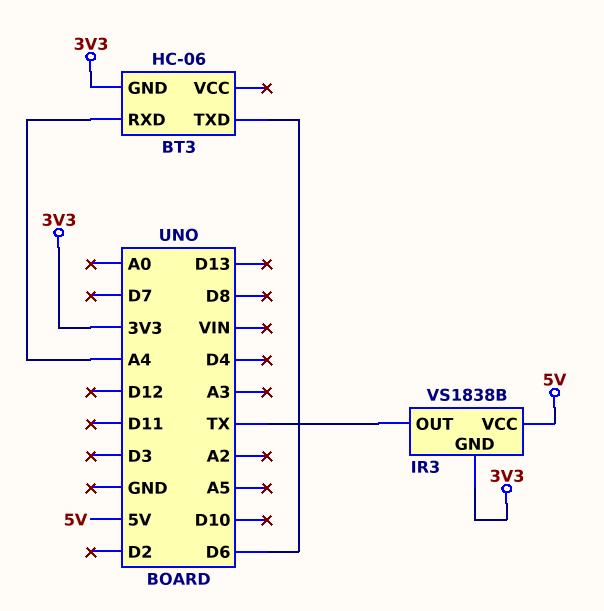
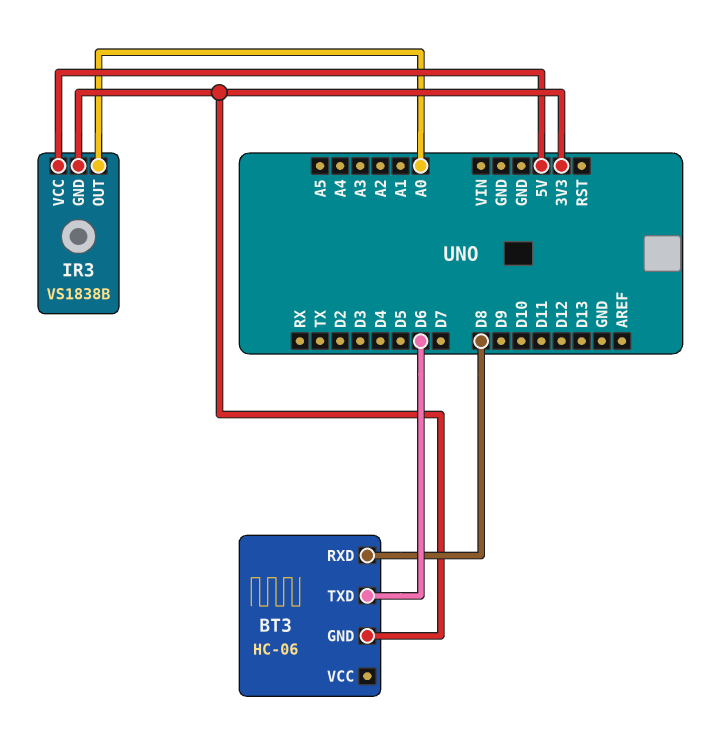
BT3 pin RXD: A4 -> D8
IR3 pin OUT: TX -> A0

